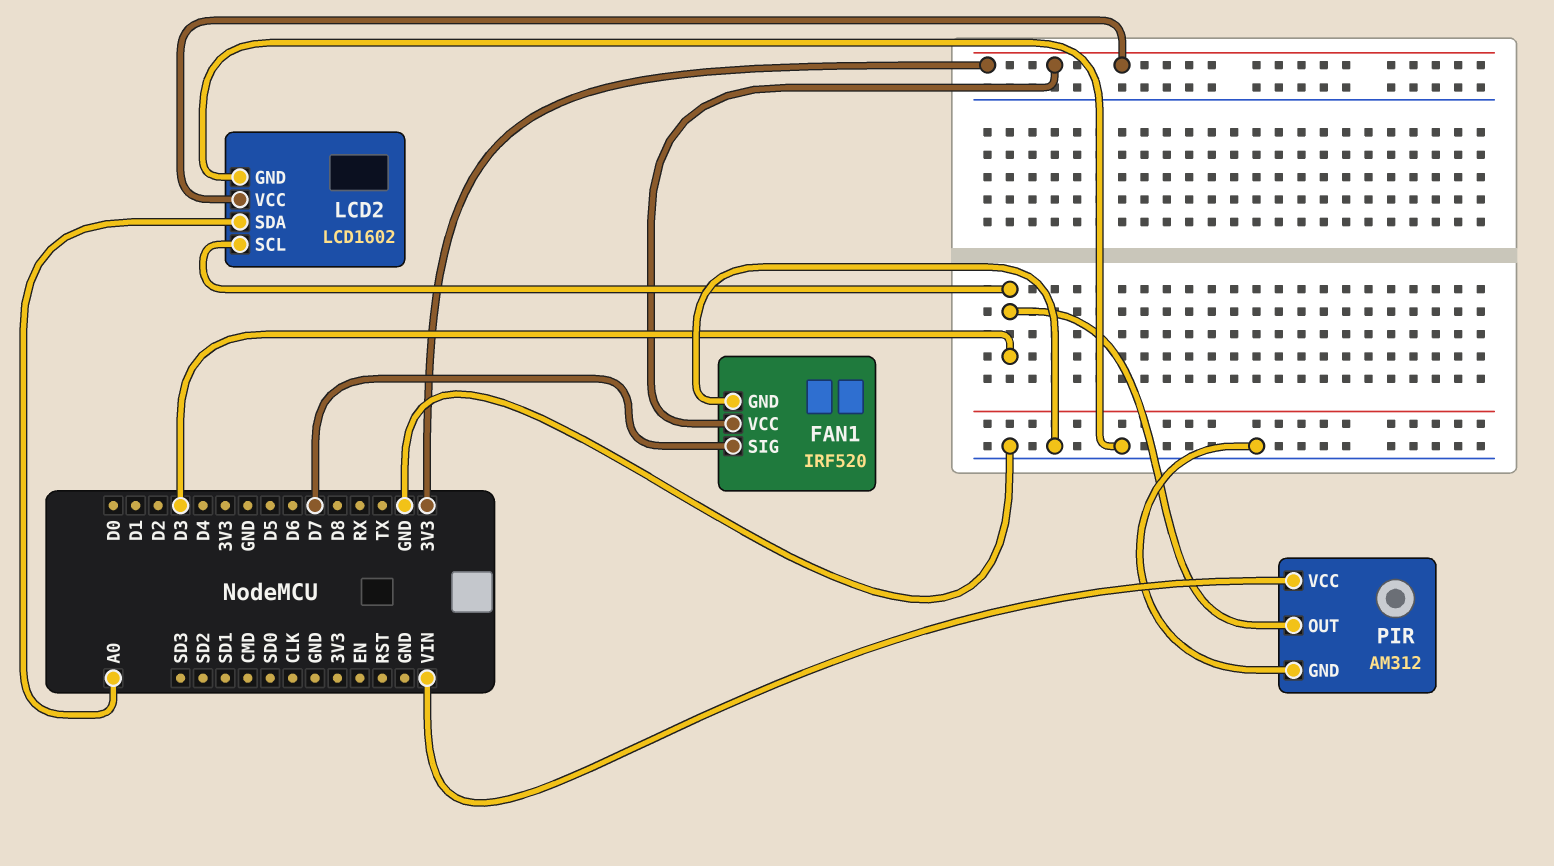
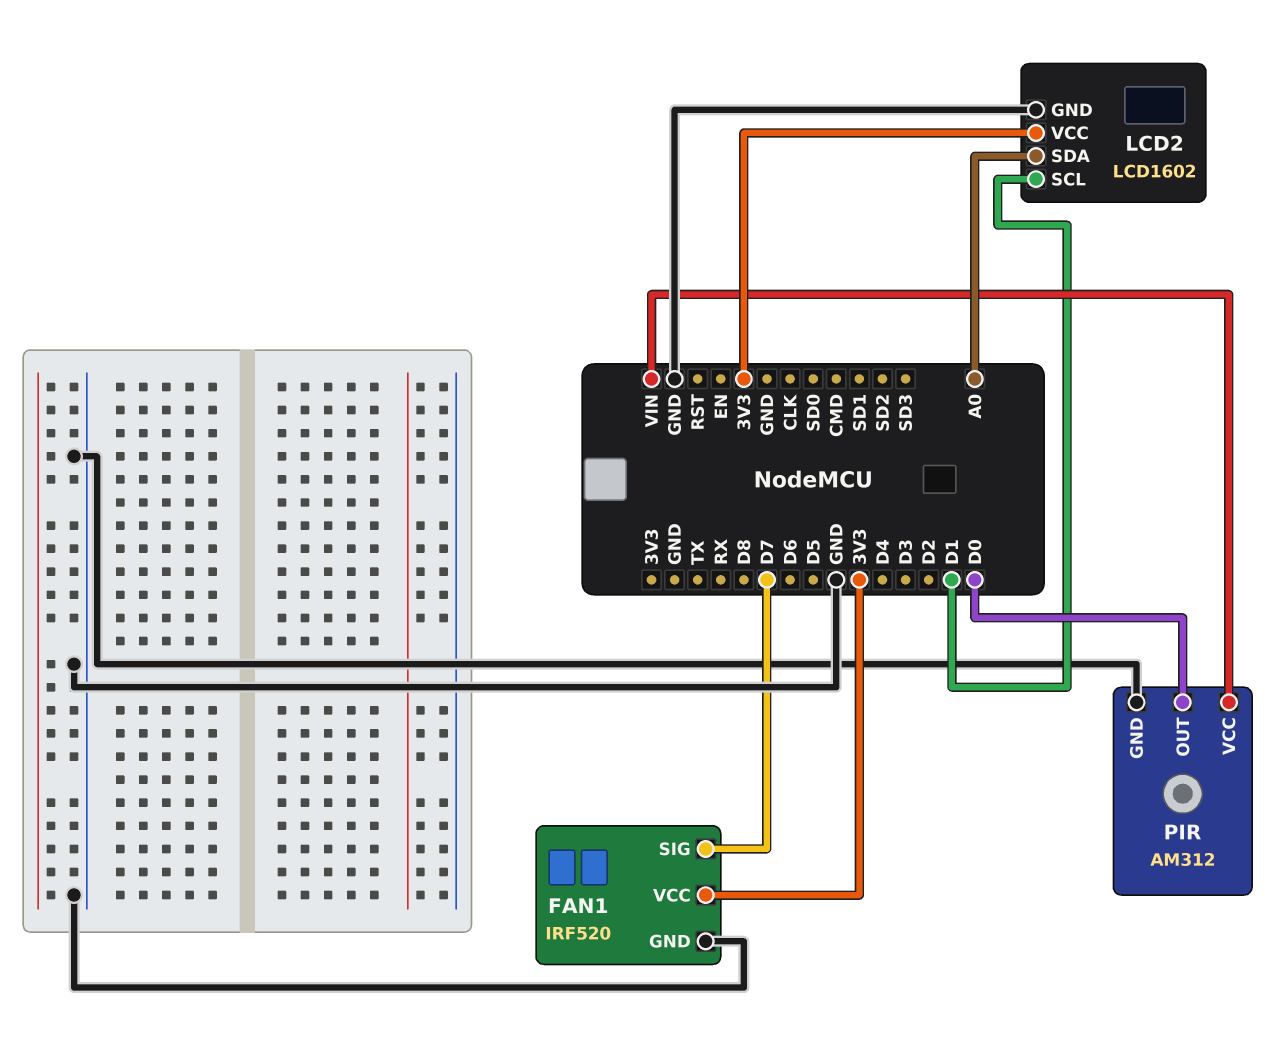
LCD2 pin SCL: D3 -> D1
PIR pin OUT: D3 -> D0

